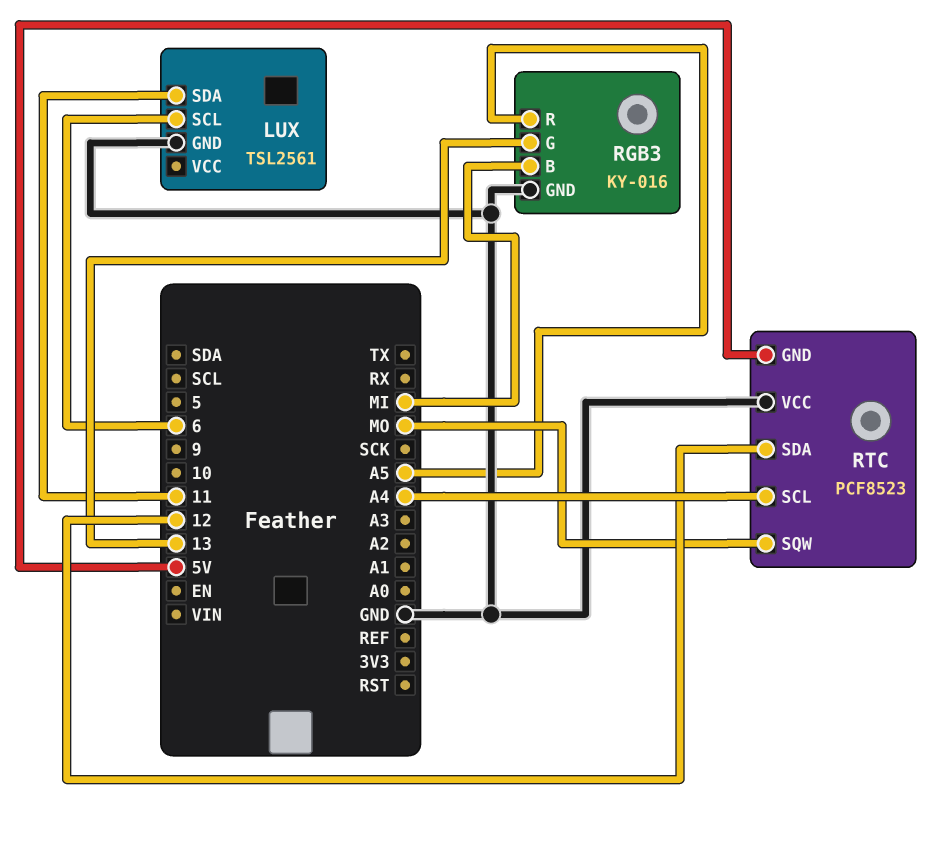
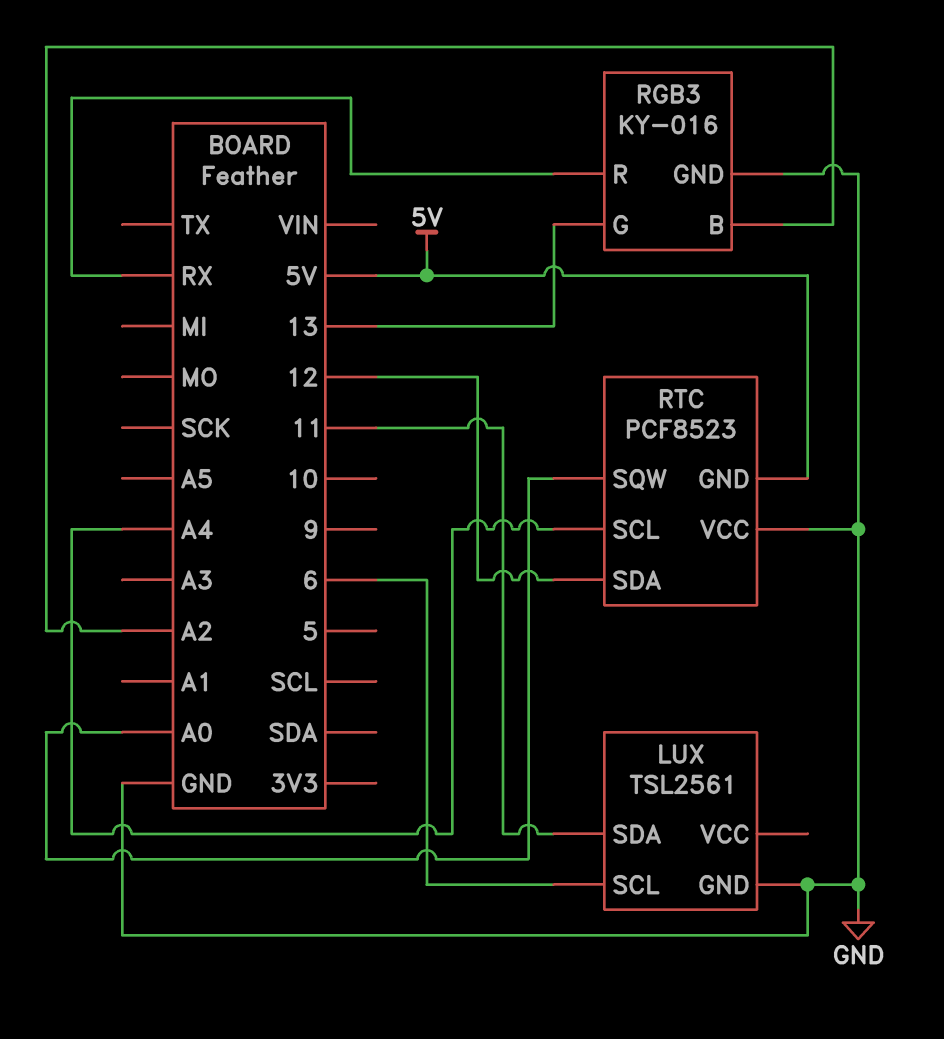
RGB3 pin B: MI -> A2
RGB3 pin R: A5 -> RX
RTC pin SQW: MO -> A0

